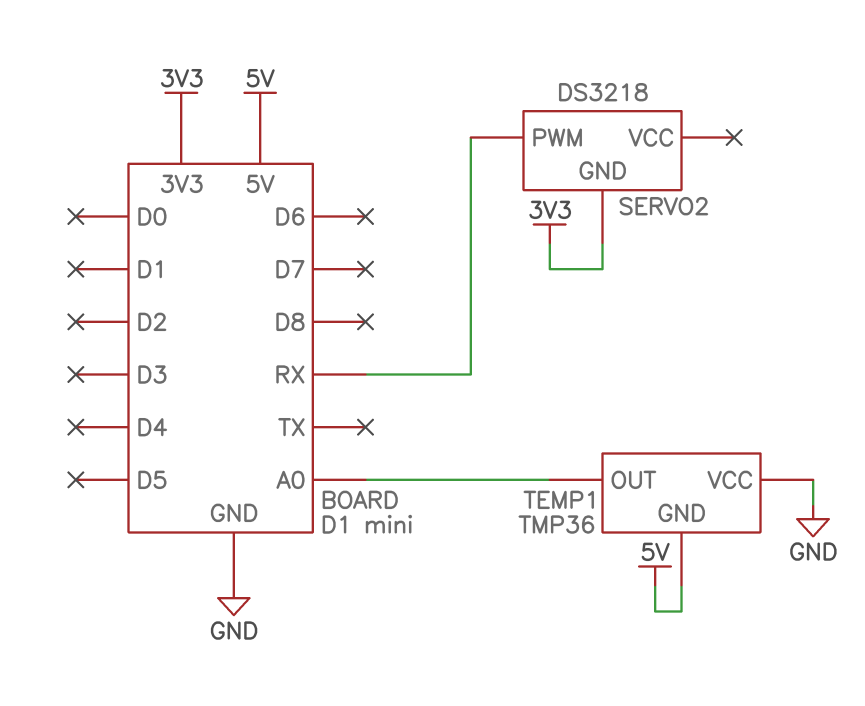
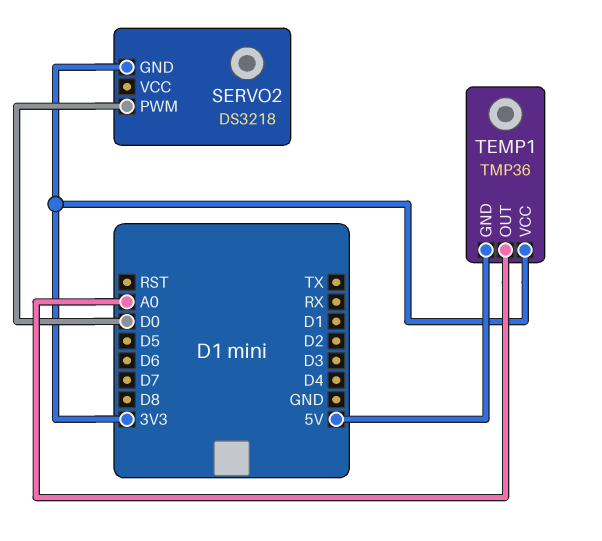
SERVO2 pin PWM: RX -> D0
TEMP1 pin VCC: GND -> 3V3

